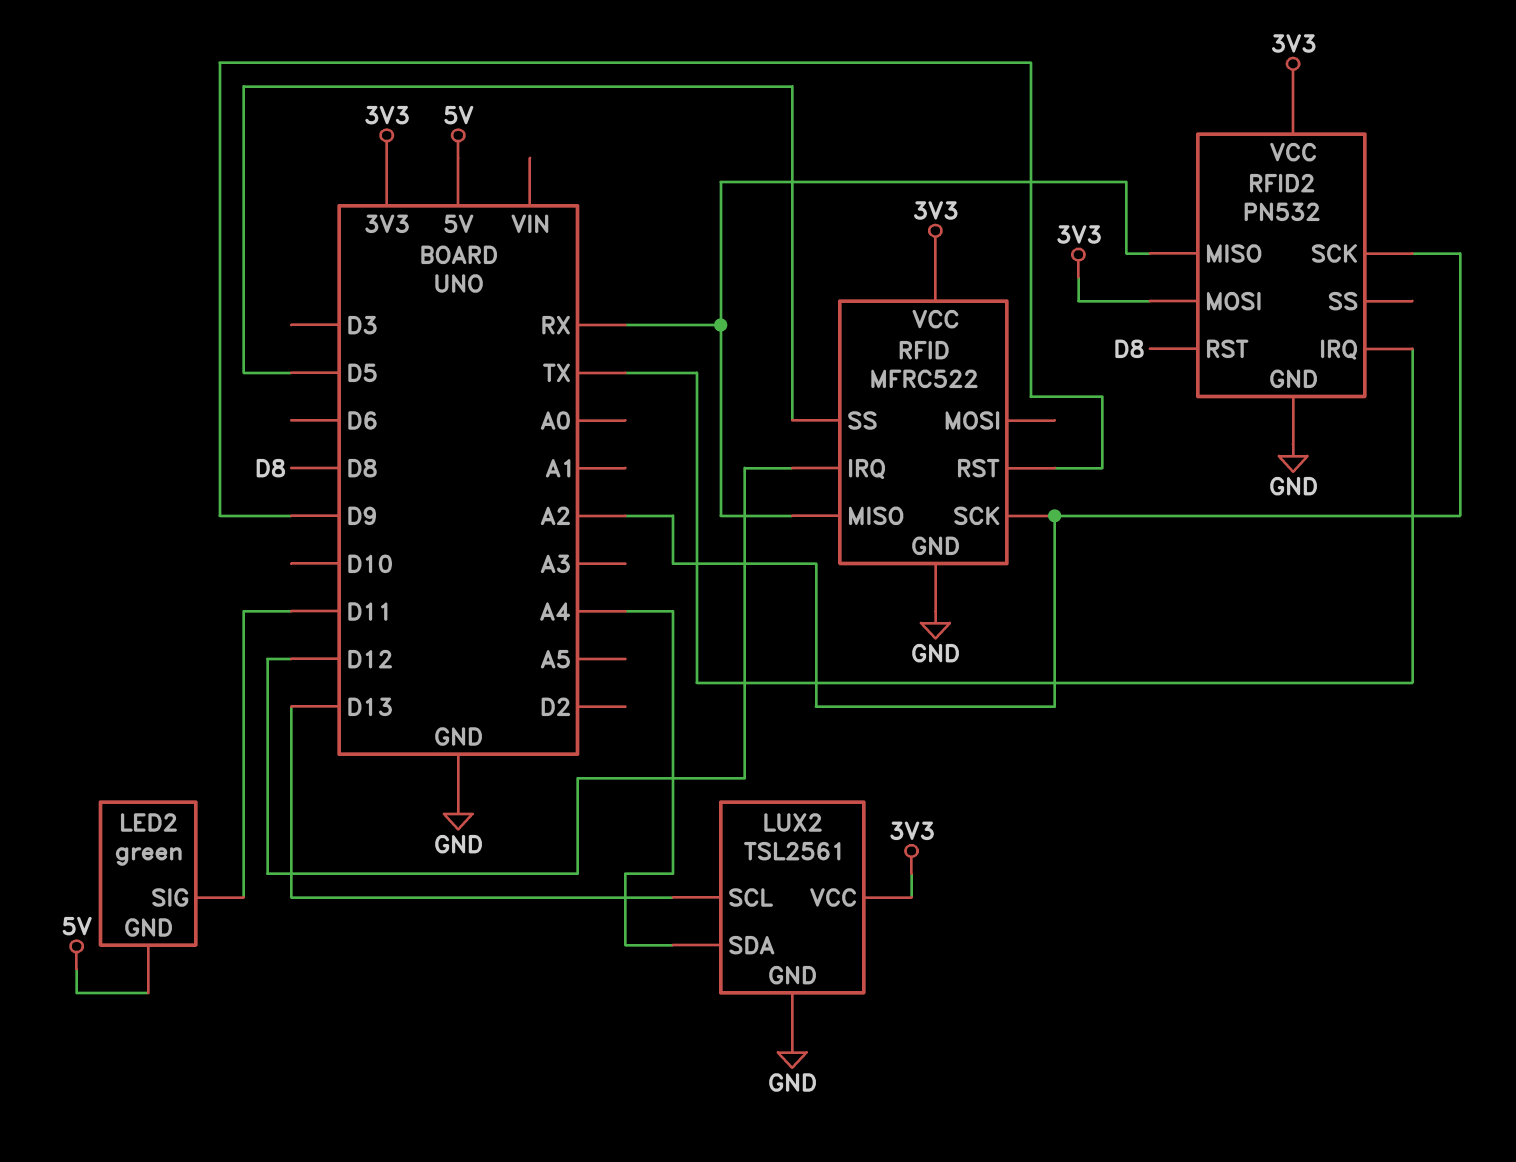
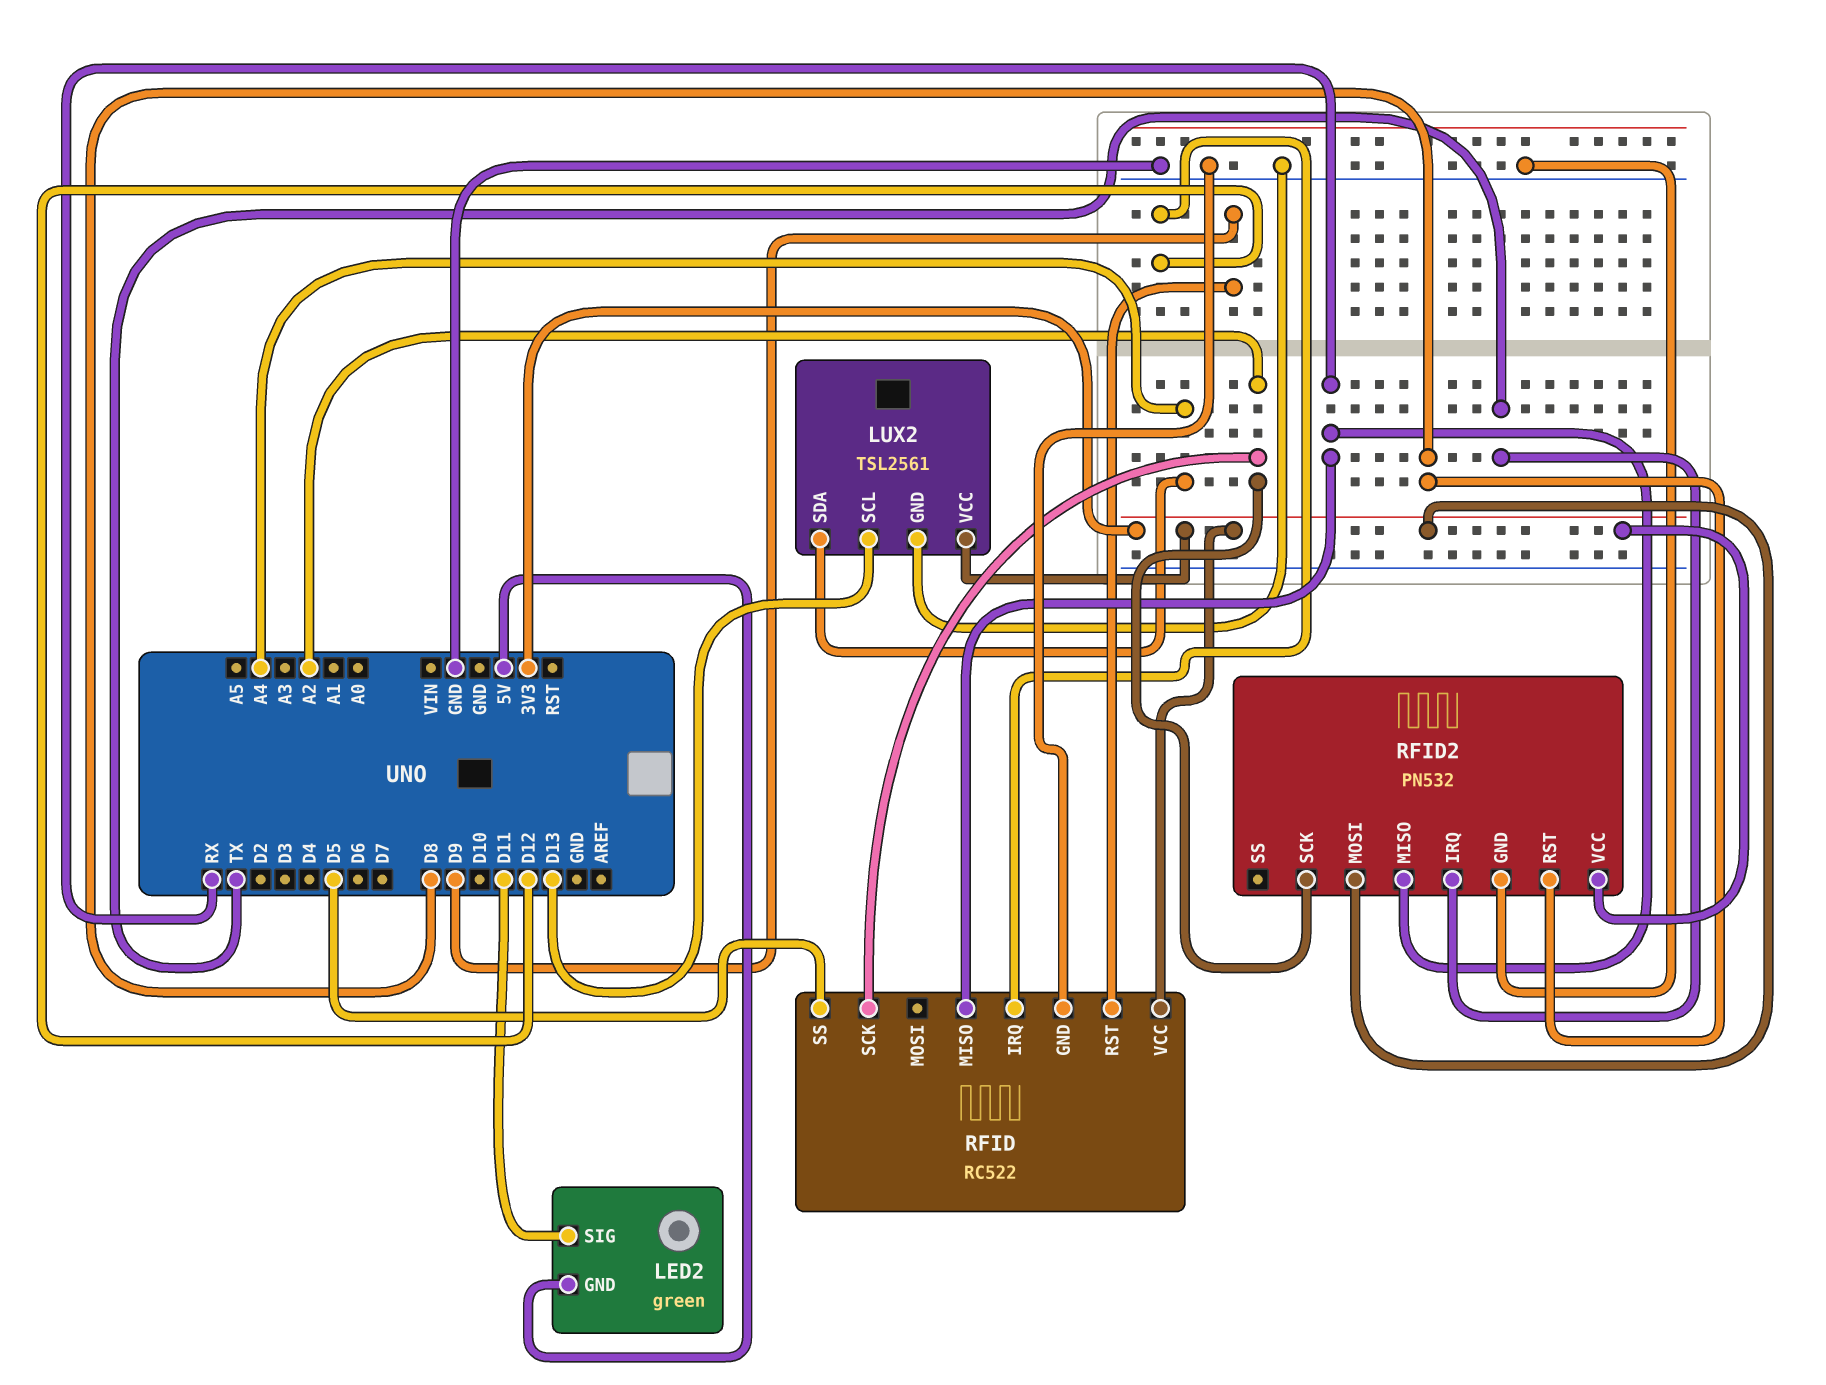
RFID: MFRC522 -> RC522

